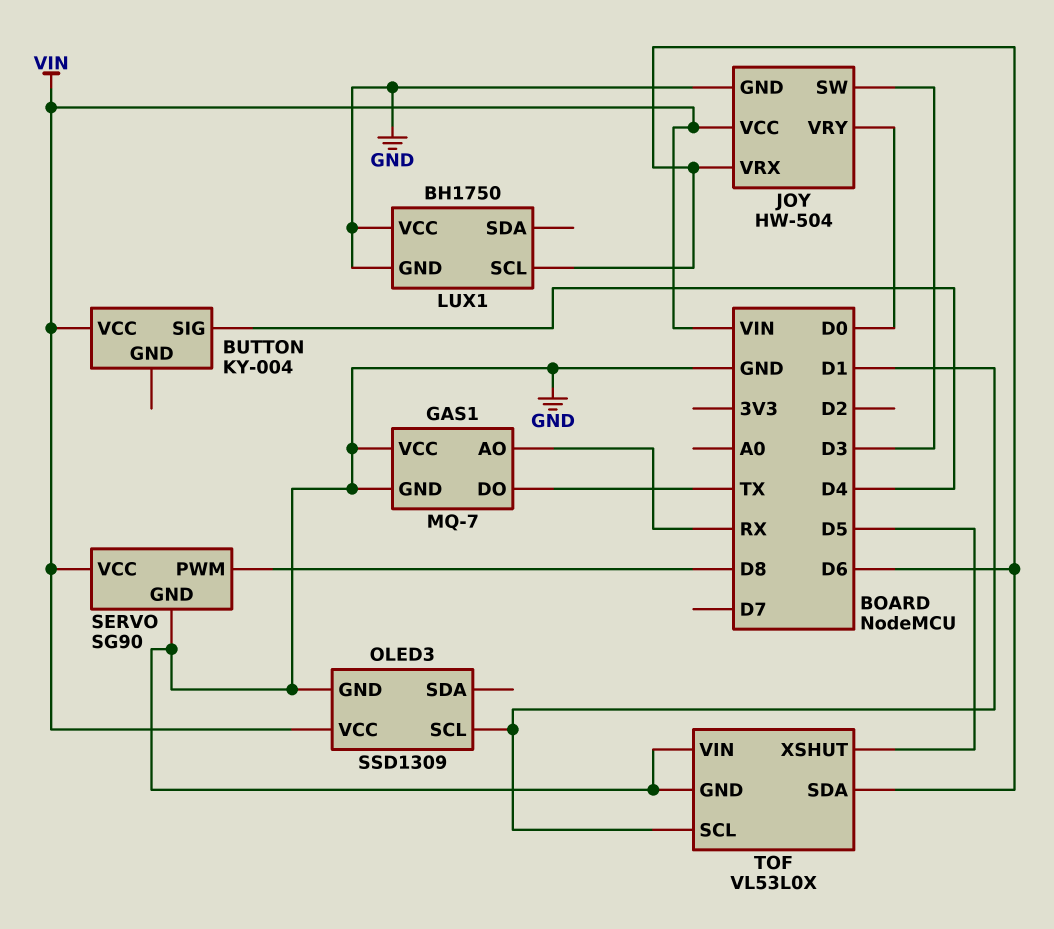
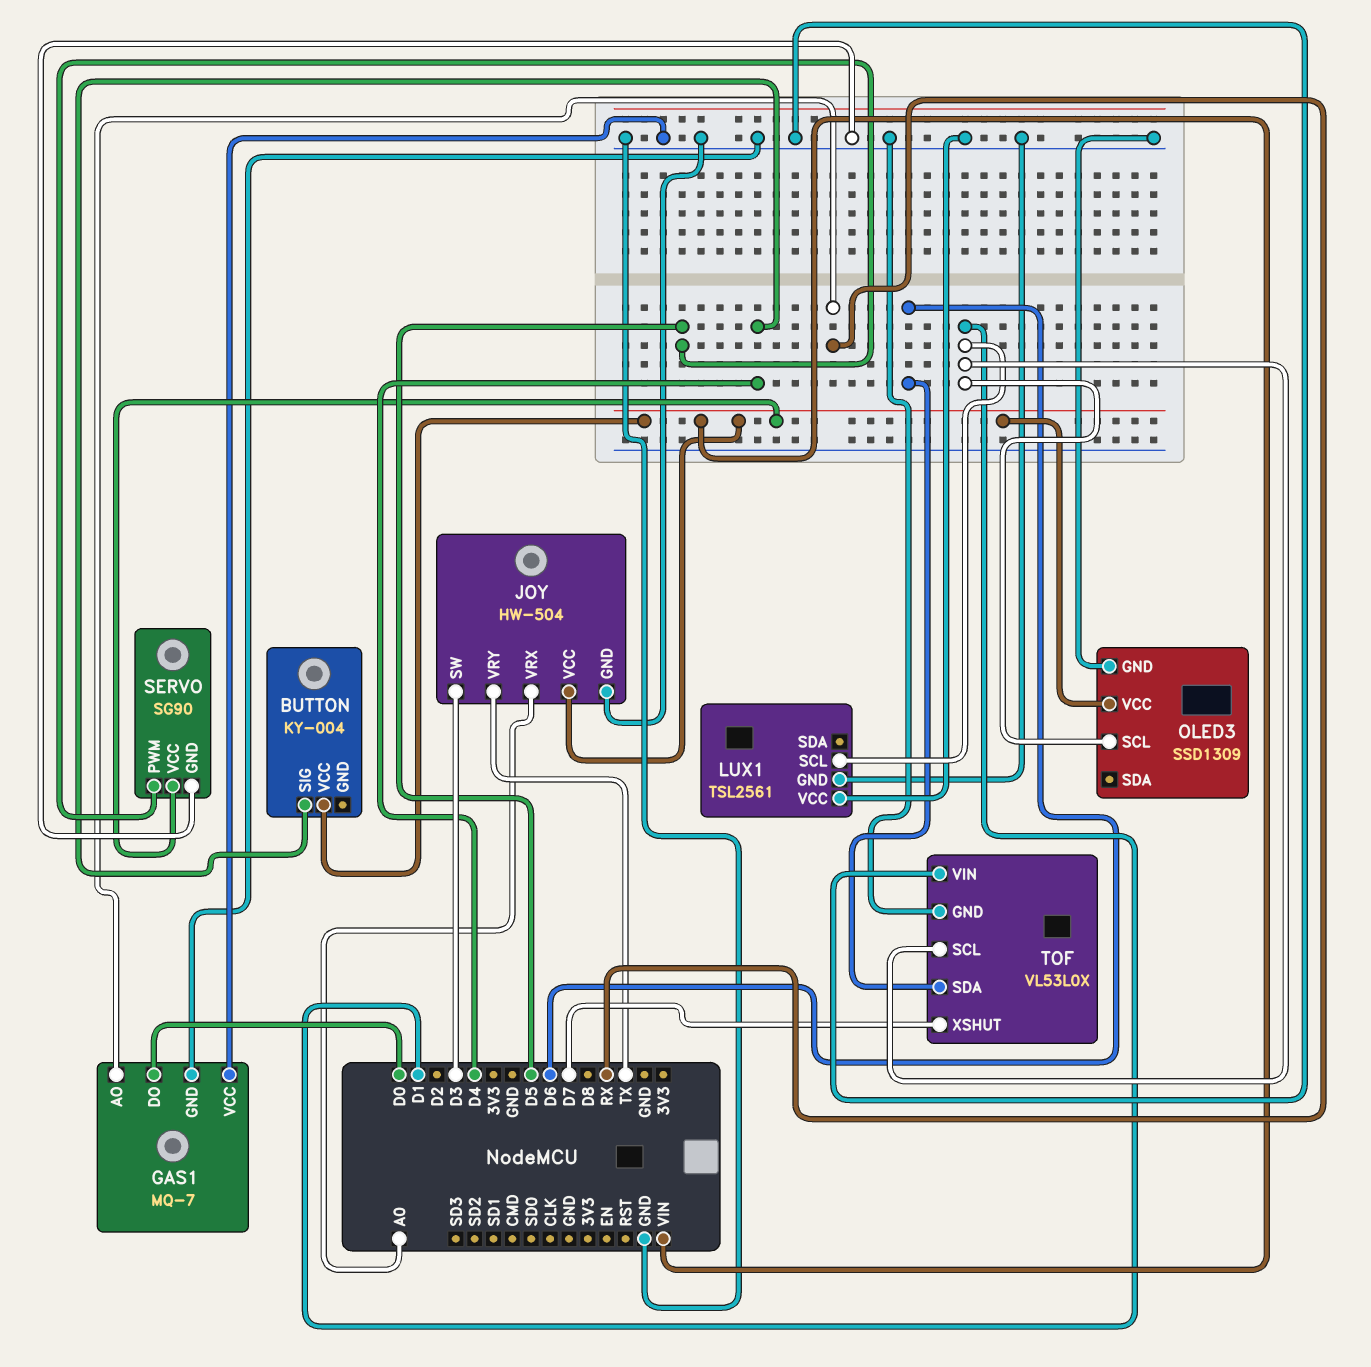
GAS1 pin DO: TX -> D0
JOY pin VRX: D6 -> A0
JOY pin VRY: D0 -> TX
LUX1: BH1750 -> TSL2561
LUX1 pin SCL: D6 -> D1
SERVO pin PWM: D8 -> D5
TOF pin XSHUT: D5 -> D7

